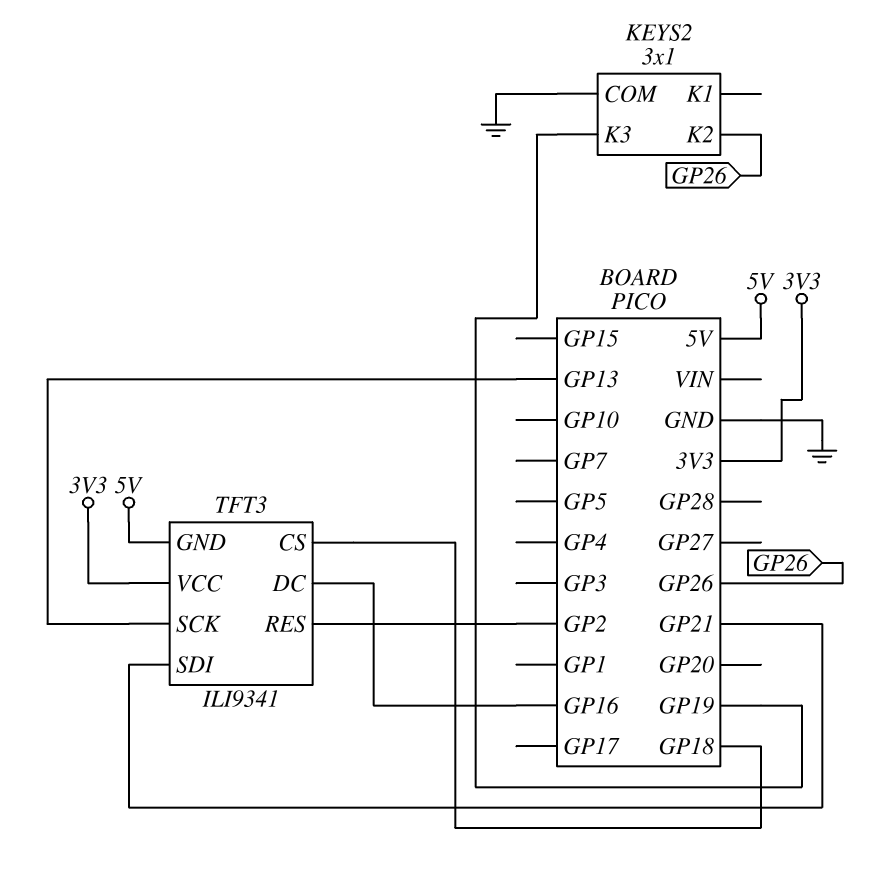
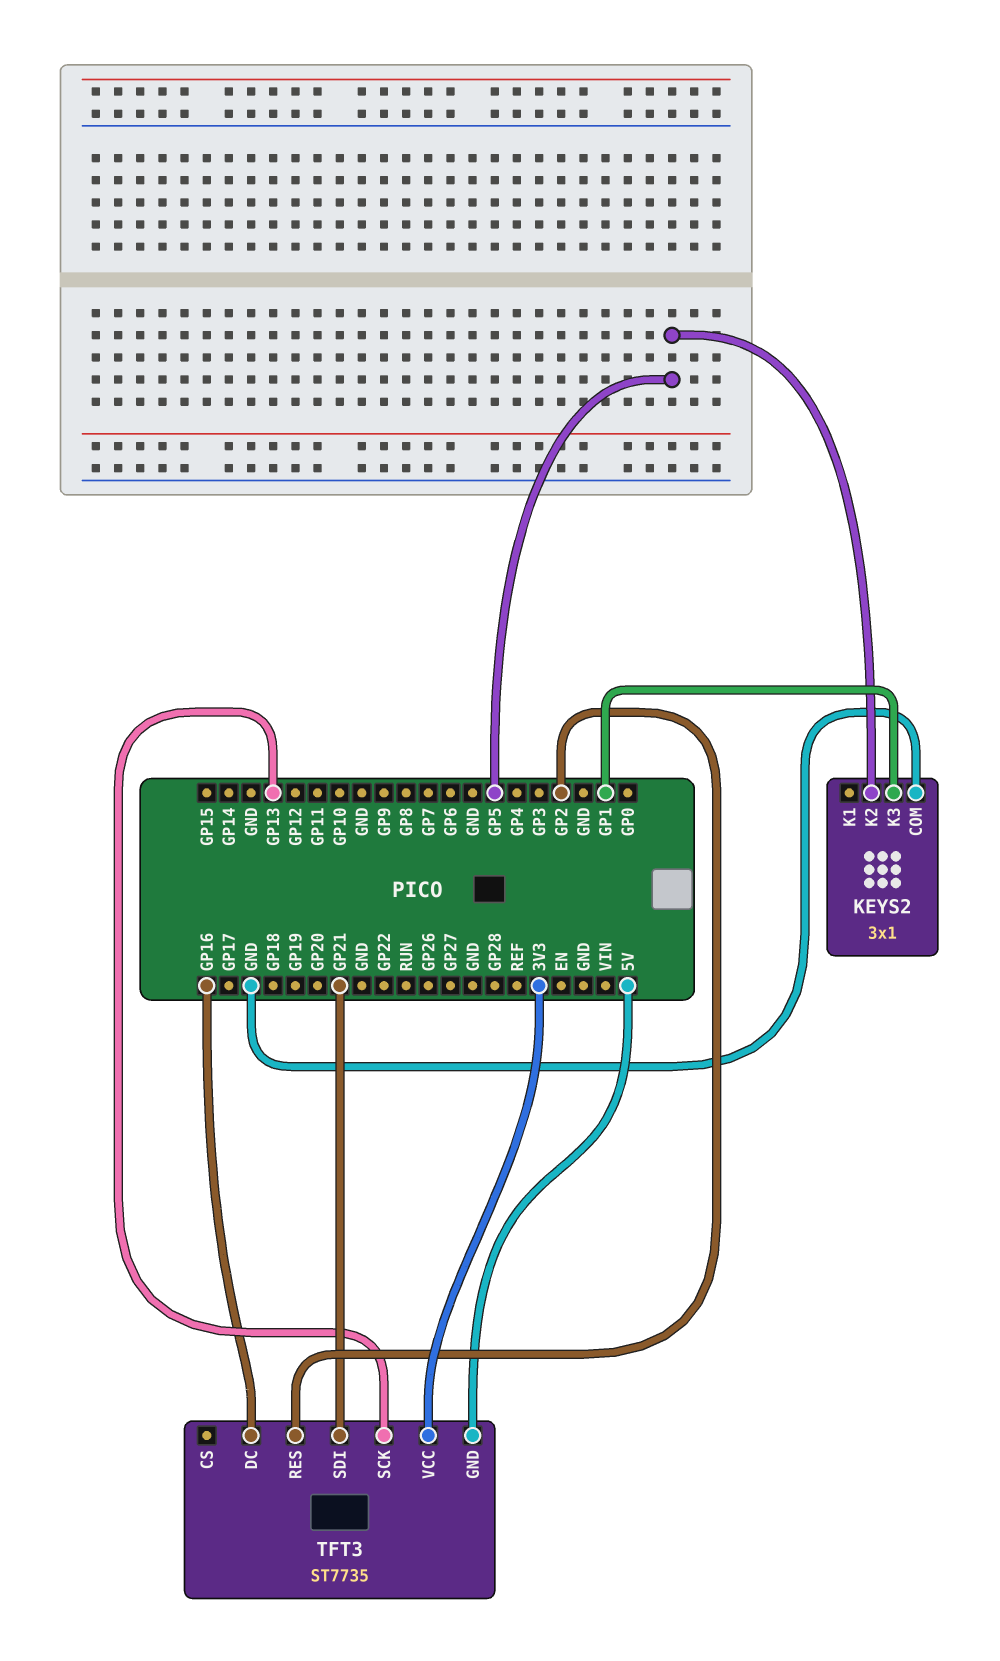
KEYS2 pin K2: GP26 -> GP5
KEYS2 pin K3: GP19 -> GP1
TFT3: ILI9341 -> ST7735
TFT3 pin CS: GP18 -> none

